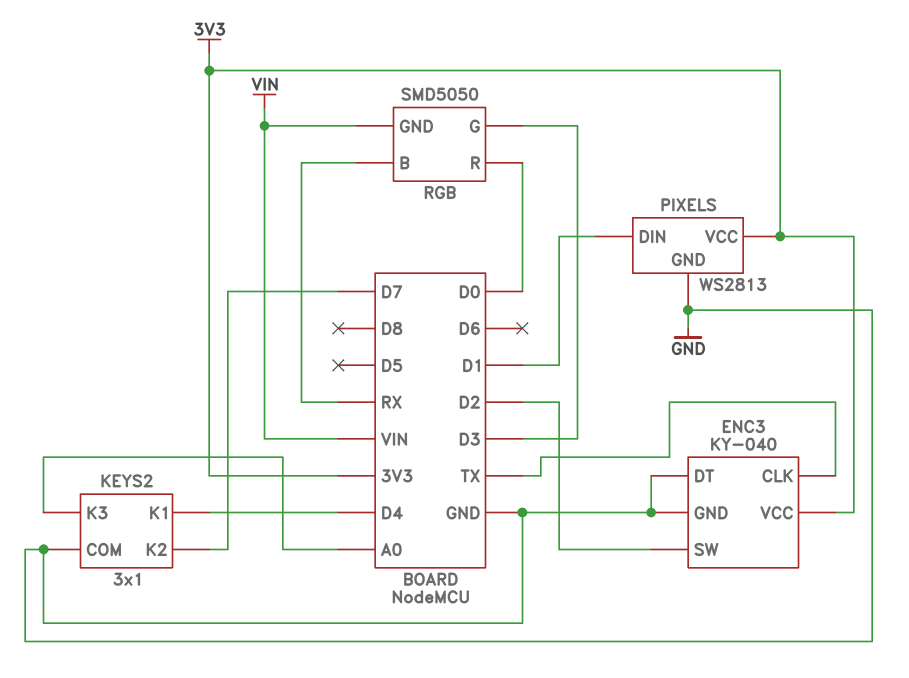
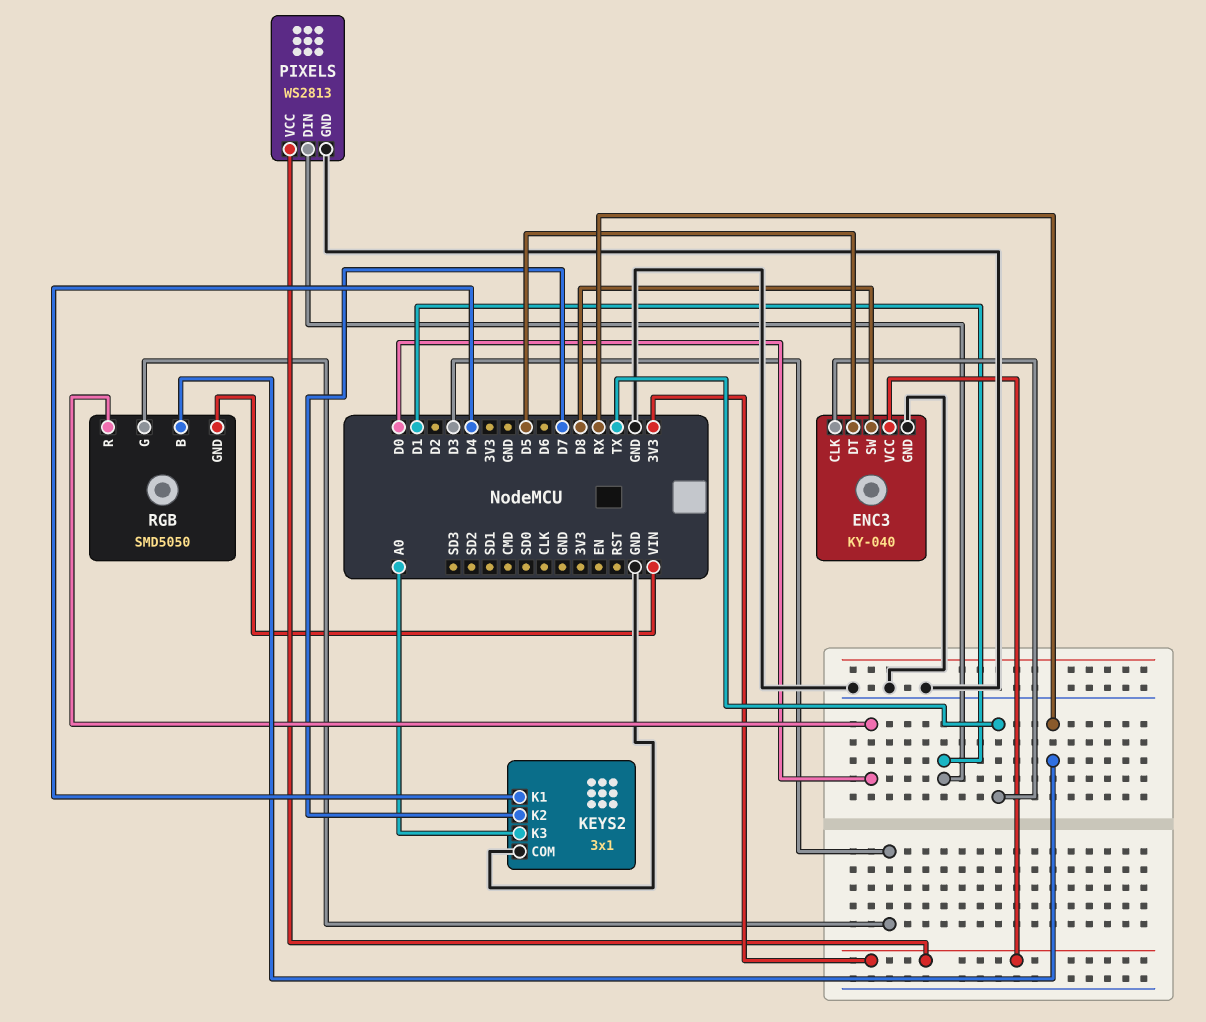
ENC3 pin DT: GND -> D5
ENC3 pin SW: D2 -> D8

